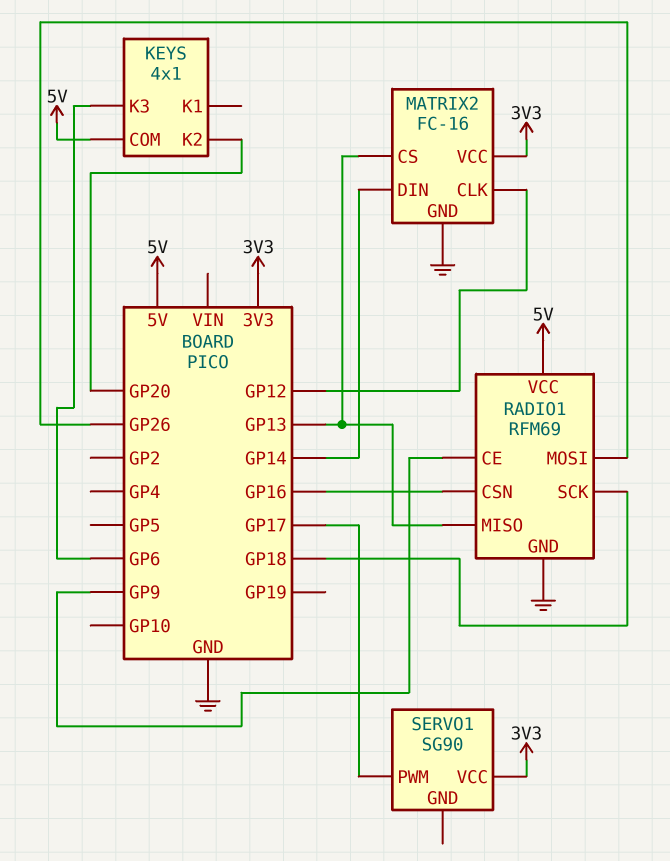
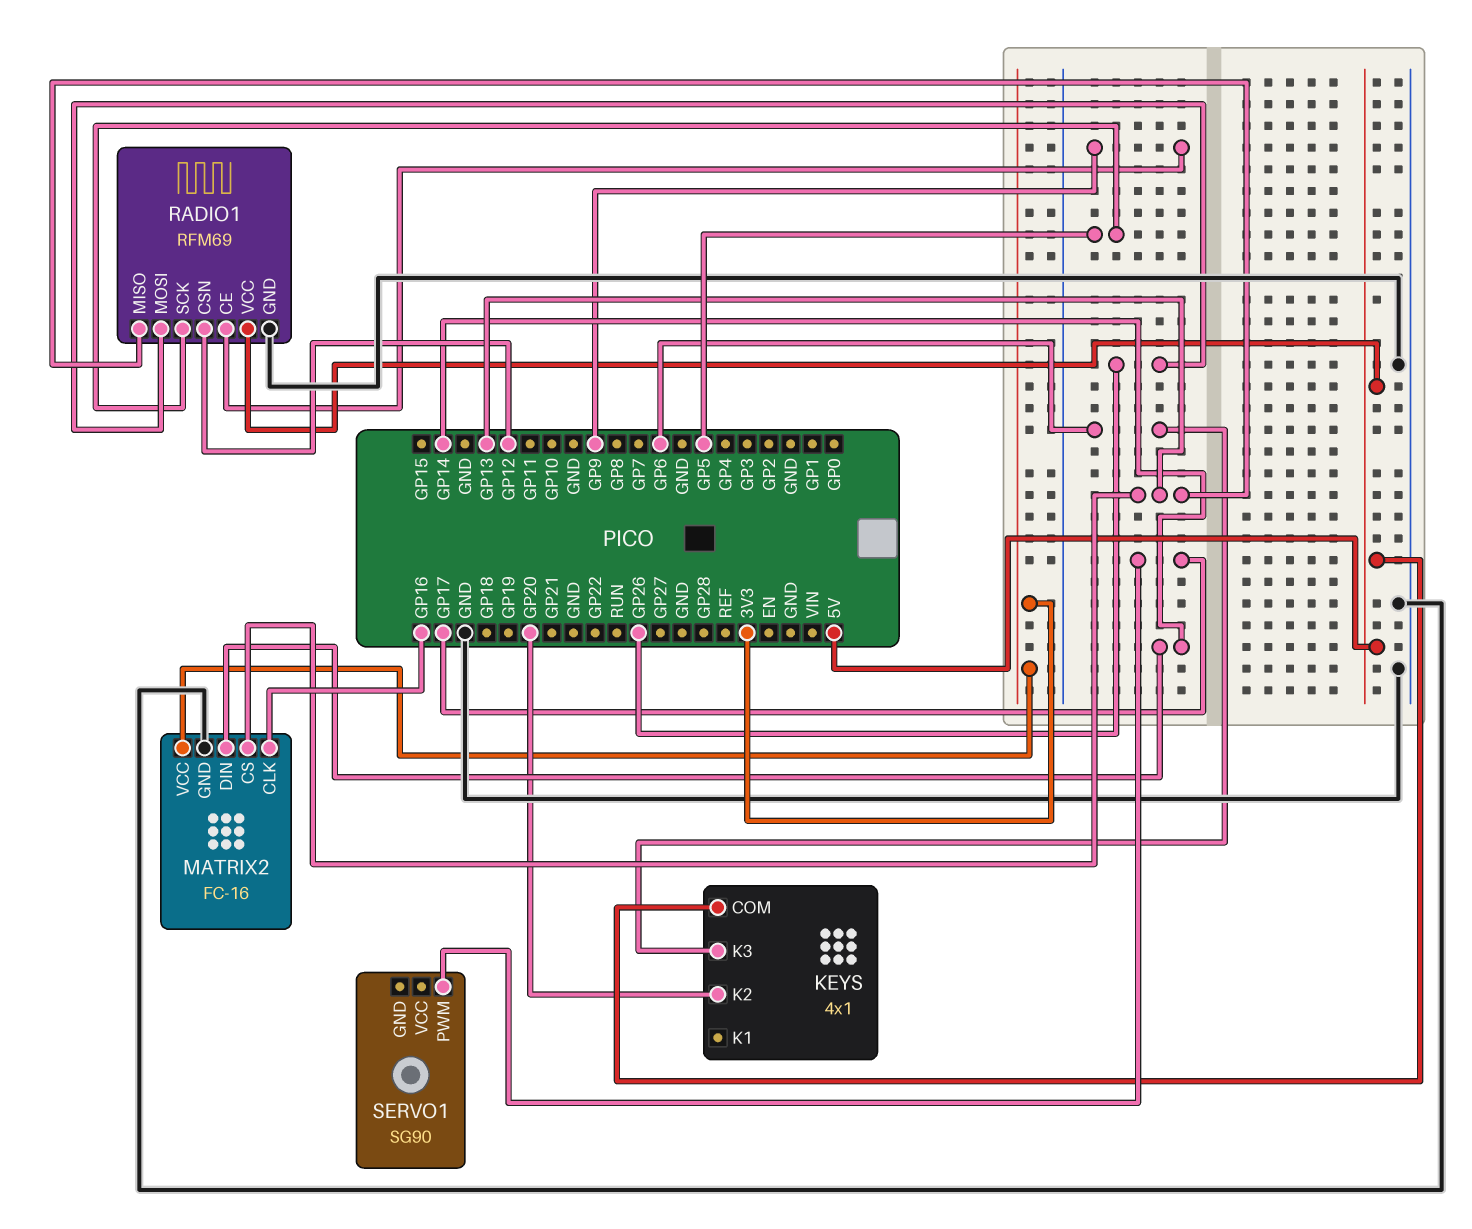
MATRIX2 pin CLK: GP12 -> GP16
RADIO1 pin CSN: GP16 -> GP12
RADIO1 pin SCK: GP18 -> GP5
SERVO1 pin VCC: 3V3 -> none

